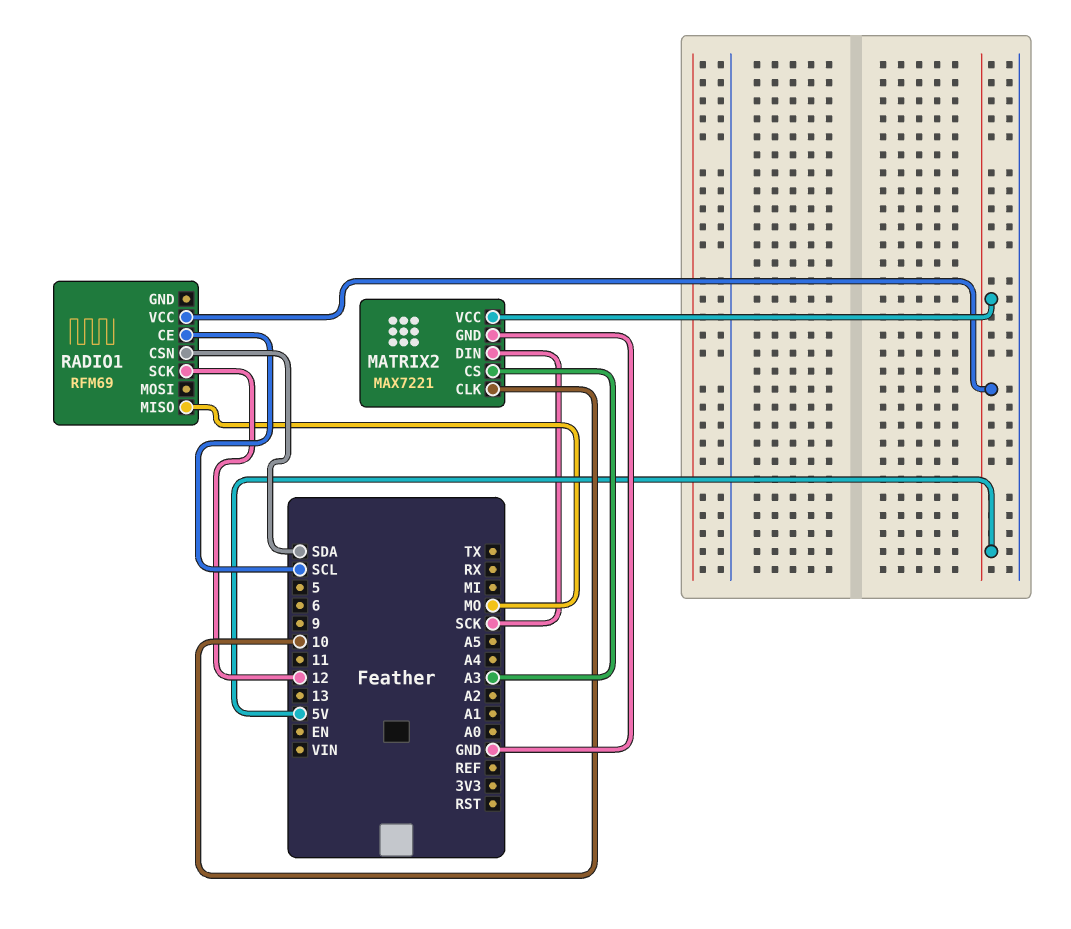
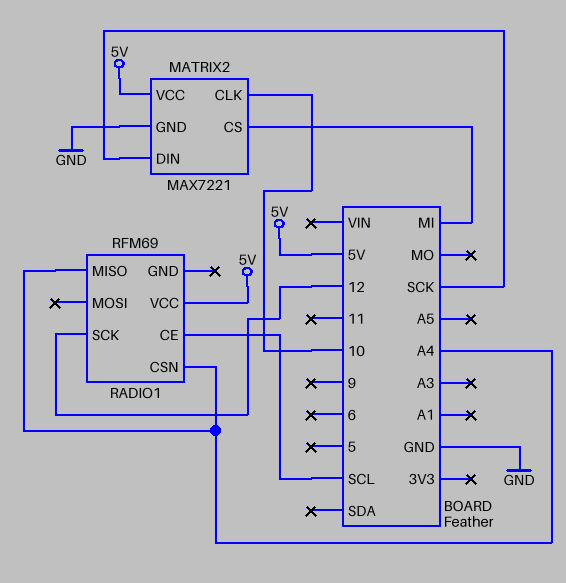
MATRIX2 pin CS: A3 -> MI
RADIO1 pin CSN: SDA -> A4
RADIO1 pin MISO: MO -> A4

